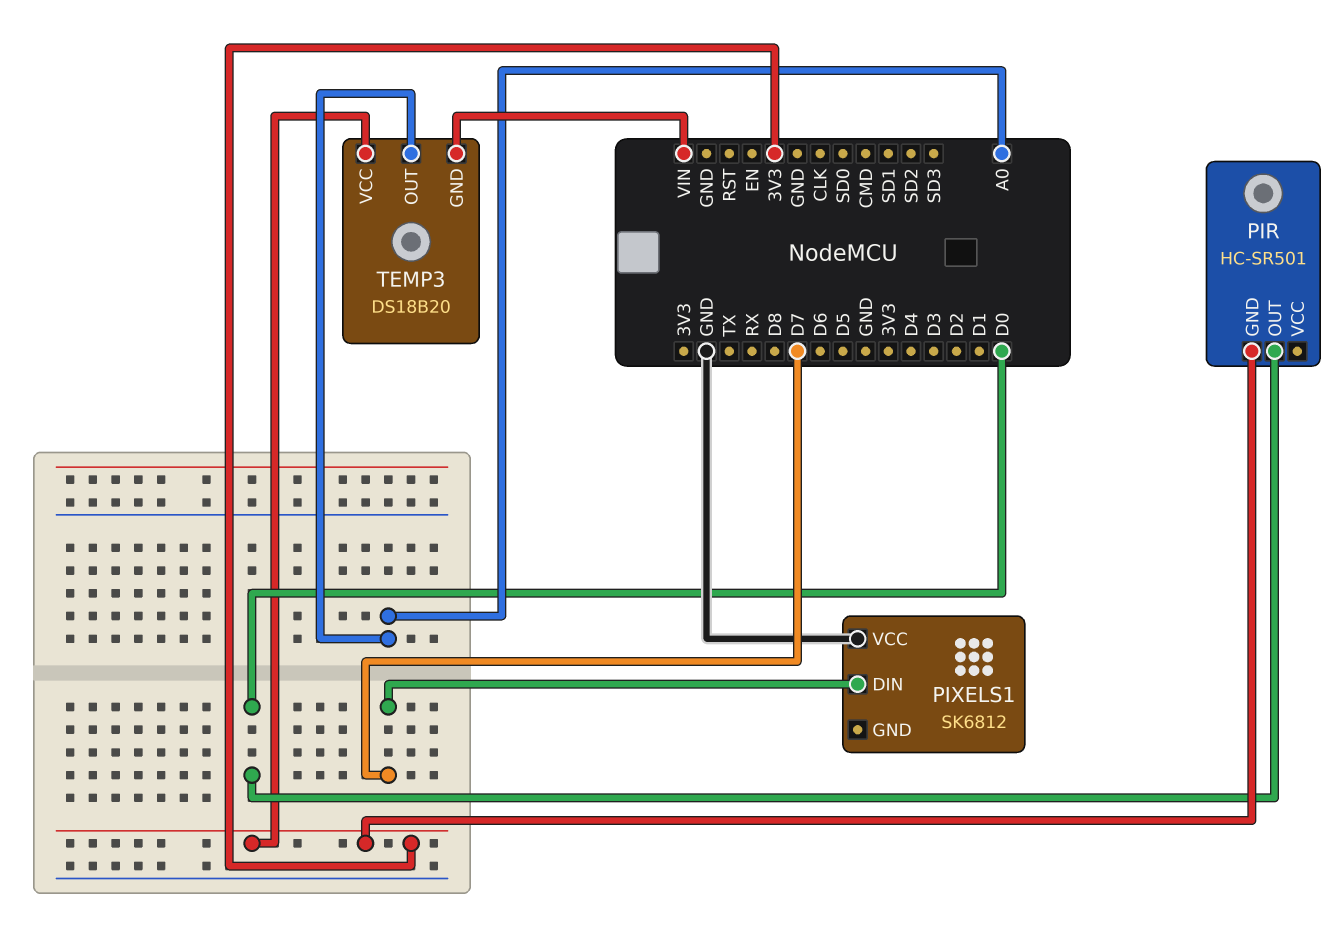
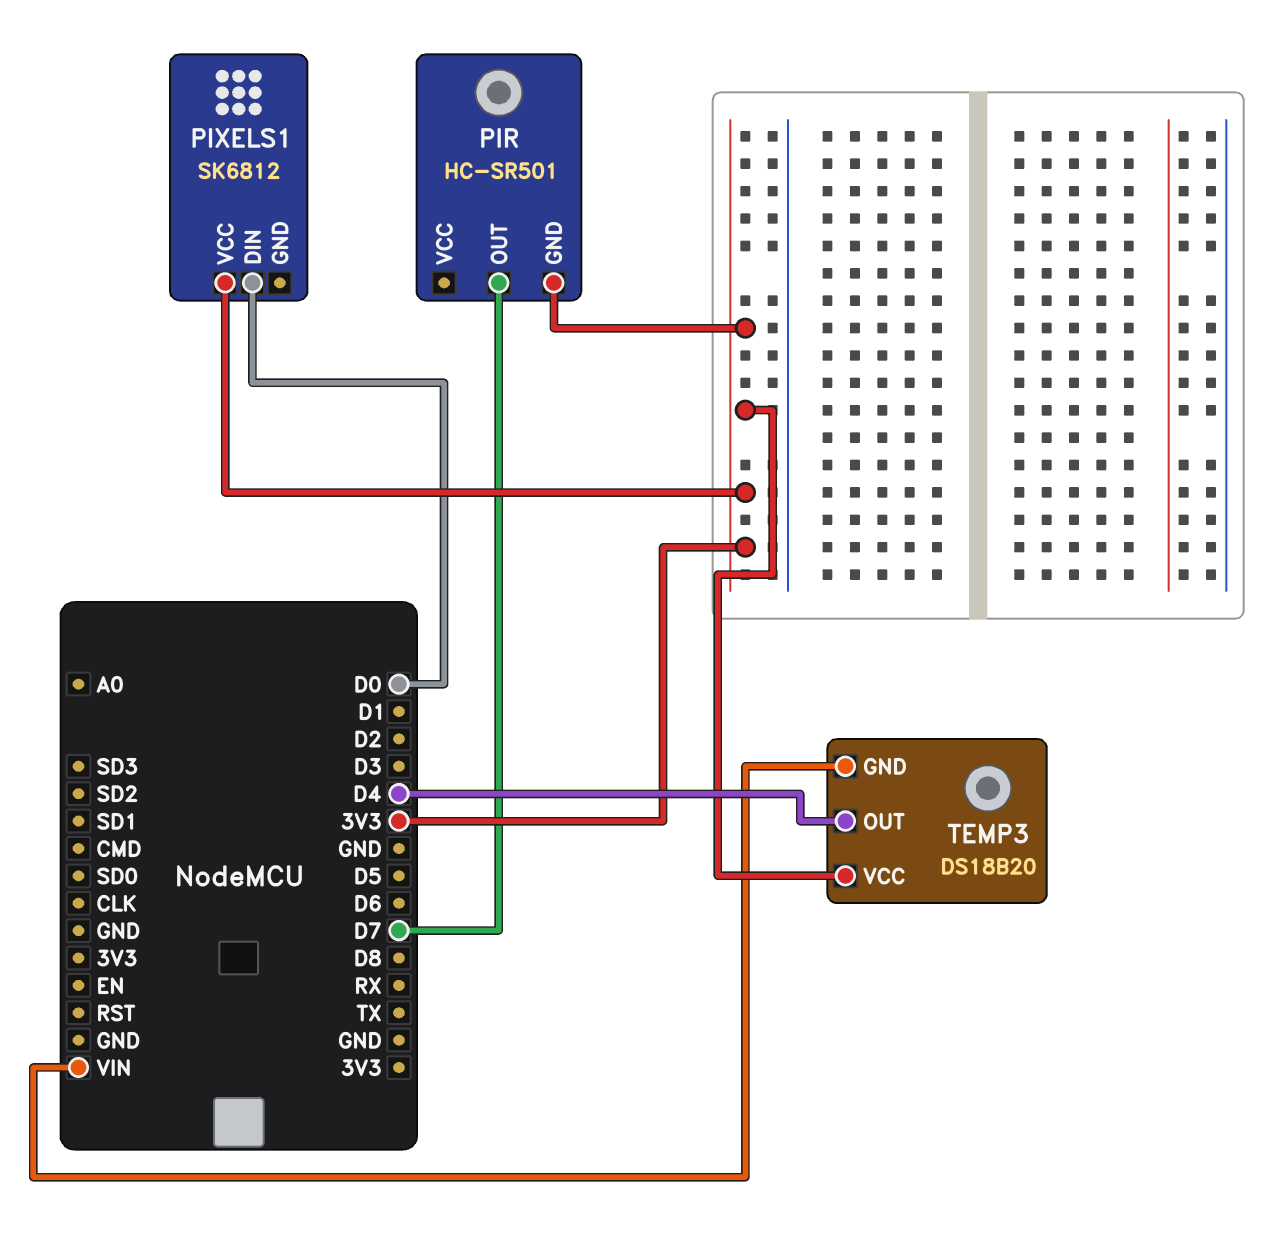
PIR pin OUT: D0 -> D7
PIXELS1 pin DIN: D7 -> D0
PIXELS1 pin VCC: GND -> 3V3
TEMP3 pin OUT: A0 -> D4

